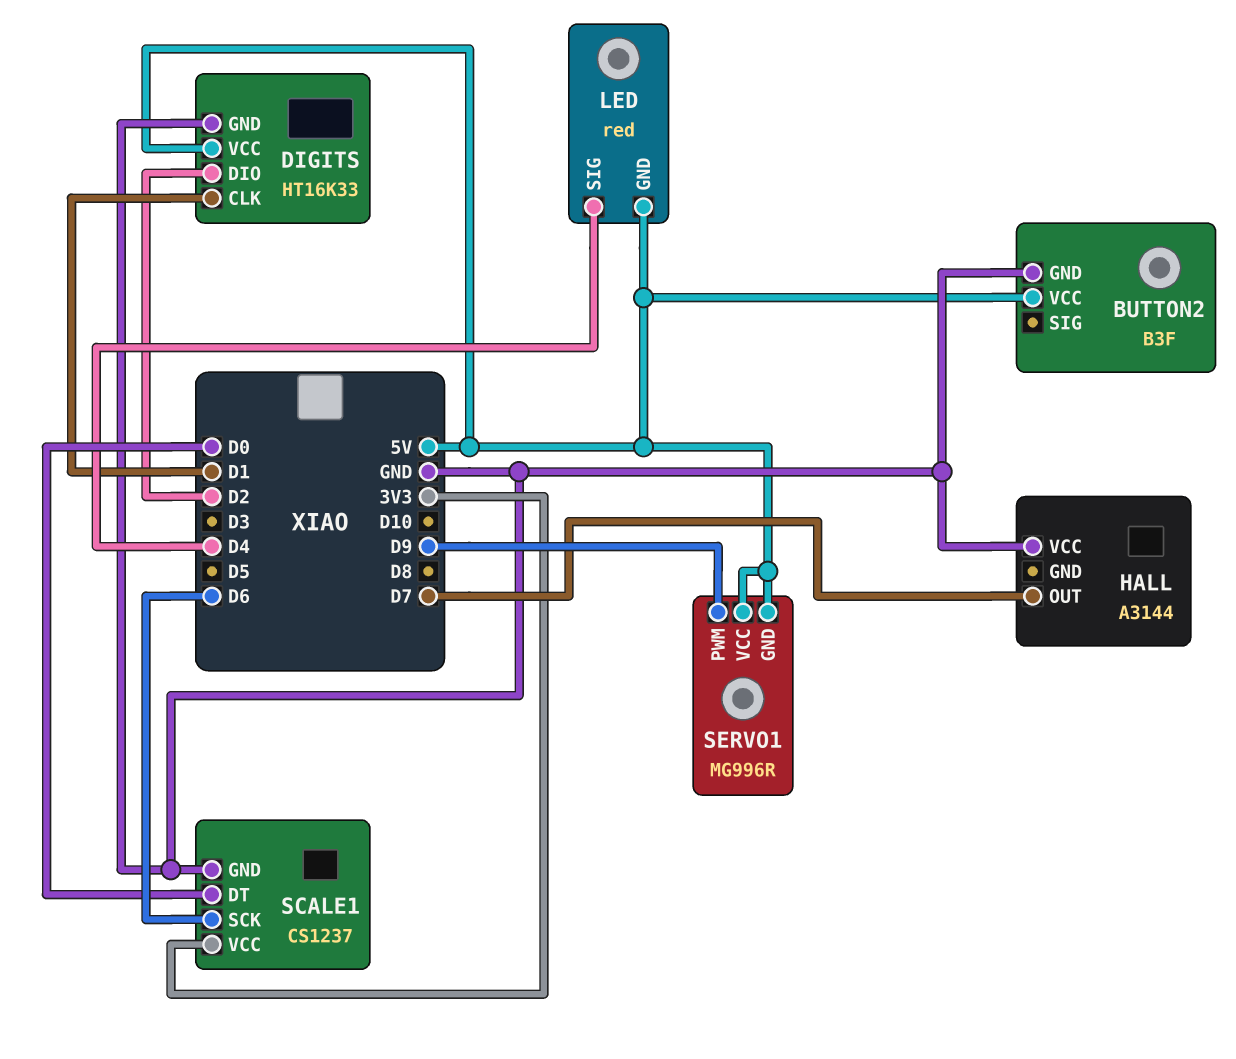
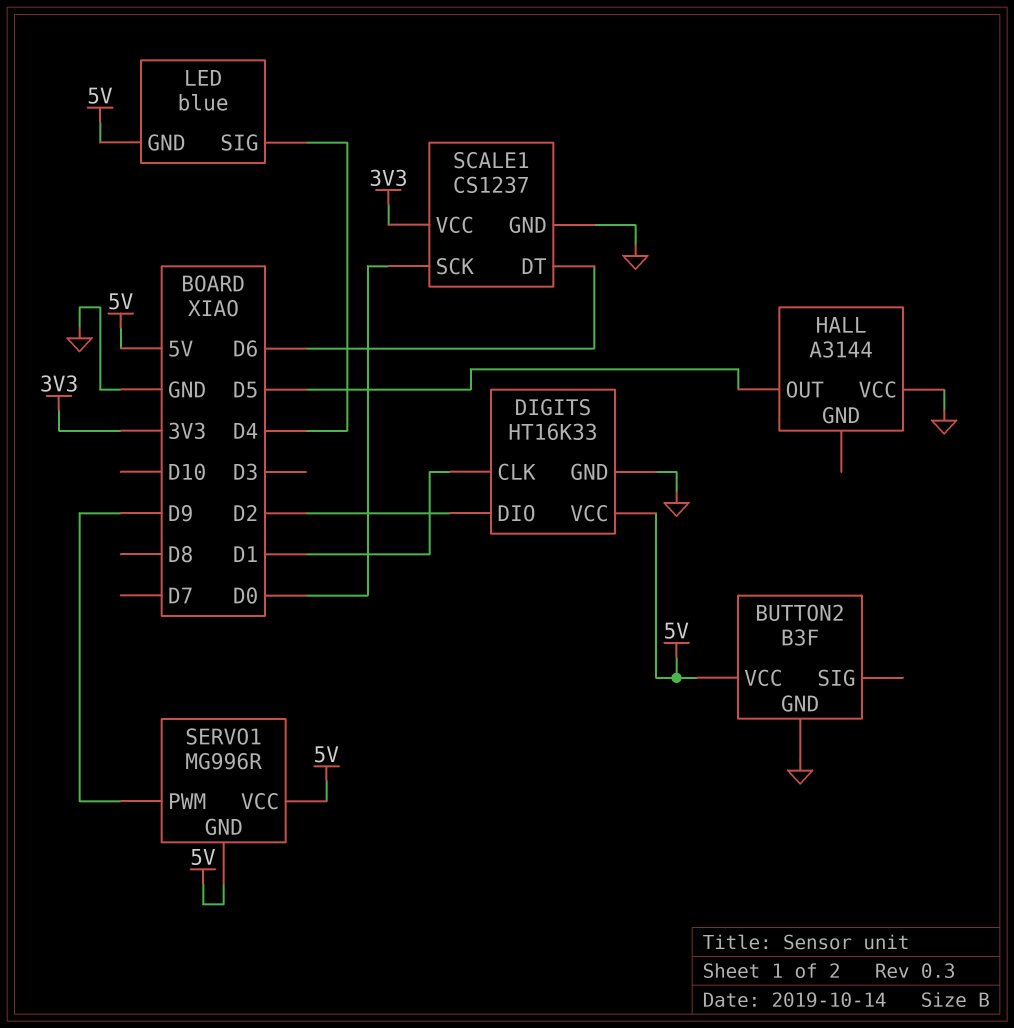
HALL pin OUT: D7 -> D5
LED: red -> blue
SCALE1 pin DT: D0 -> D6
SCALE1 pin SCK: D6 -> D0

